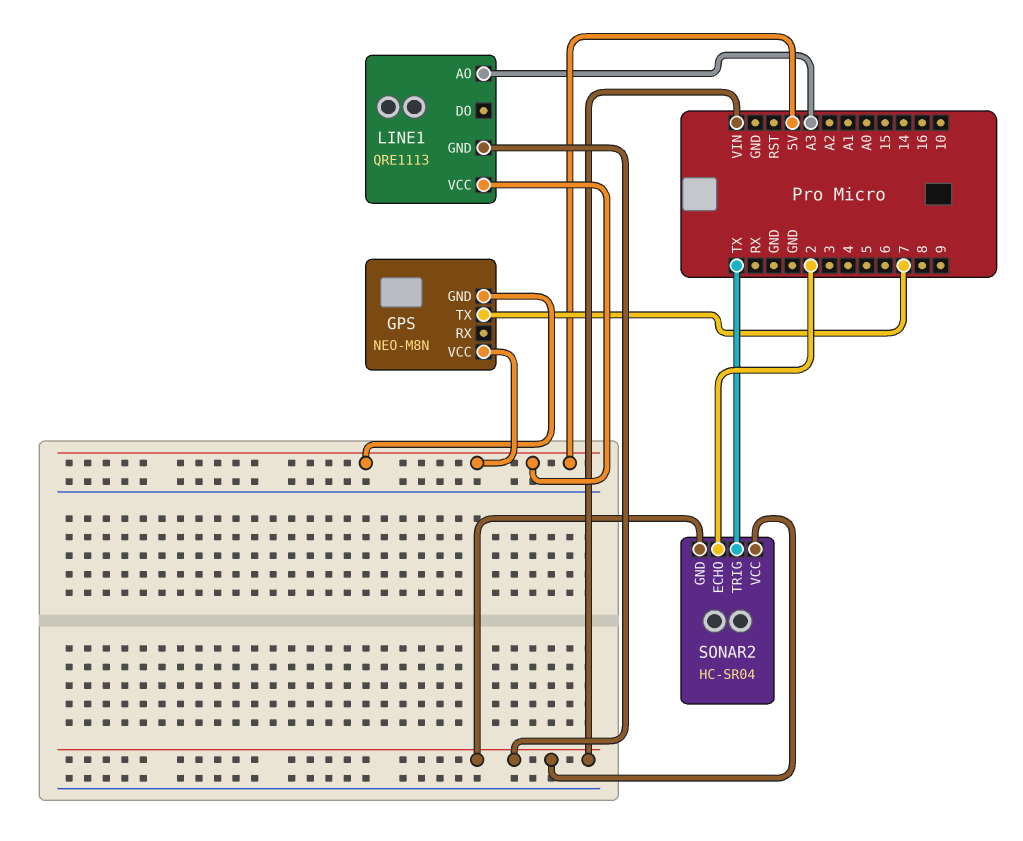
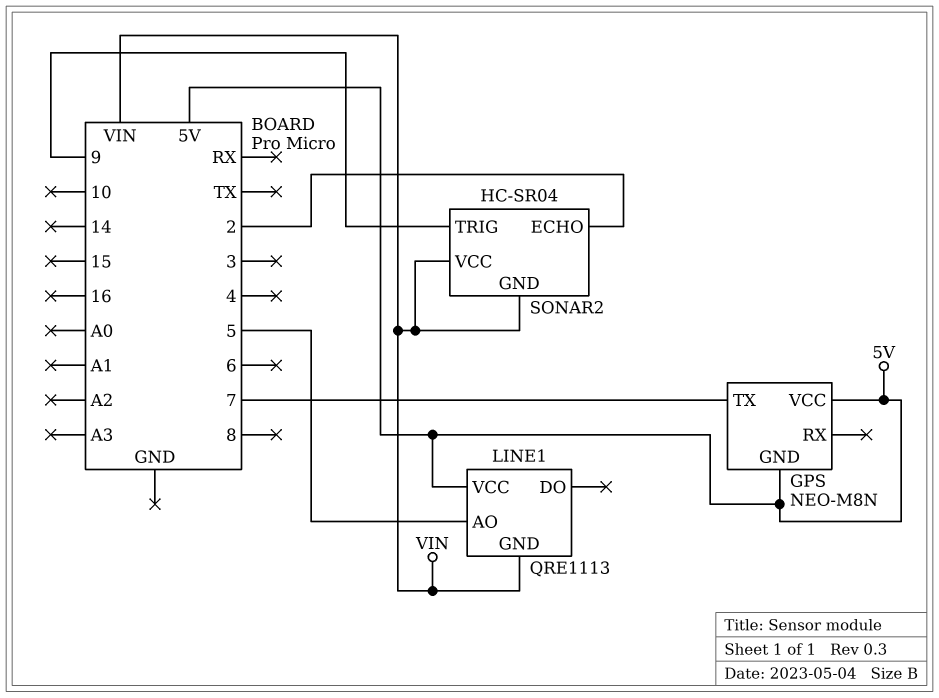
LINE1 pin AO: A3 -> 5
SONAR2 pin TRIG: TX -> 9

